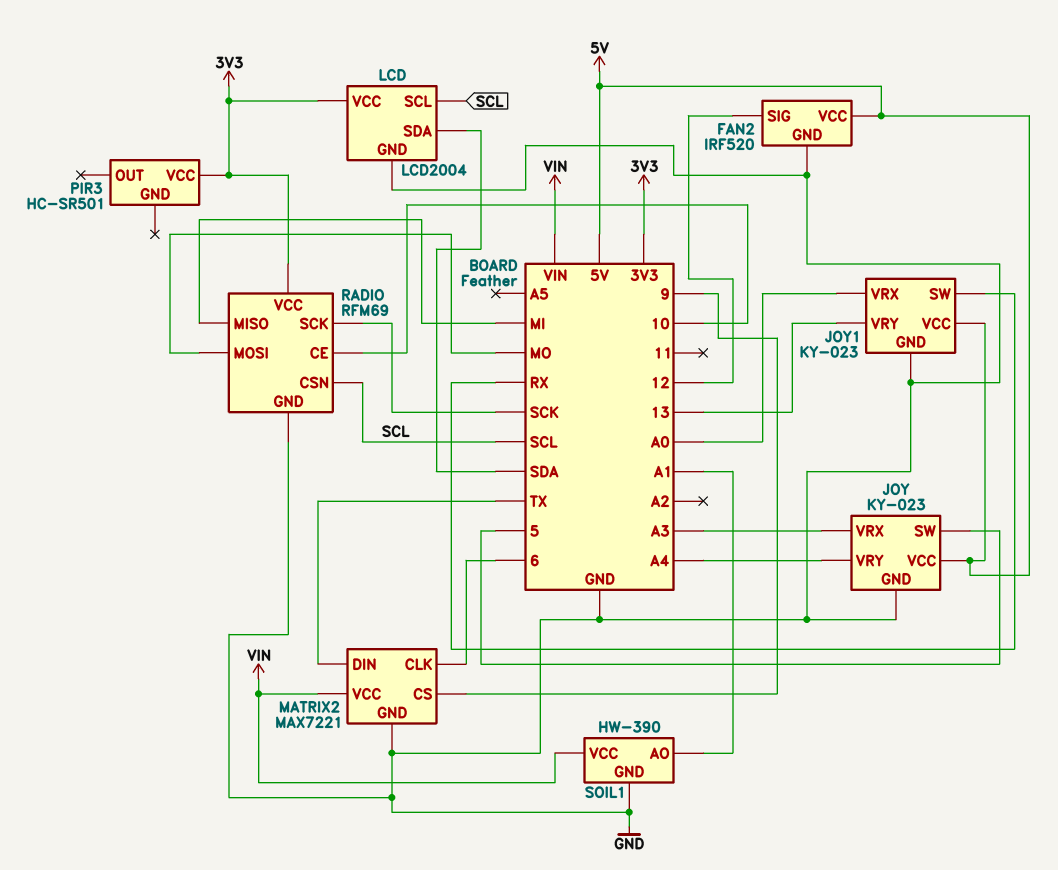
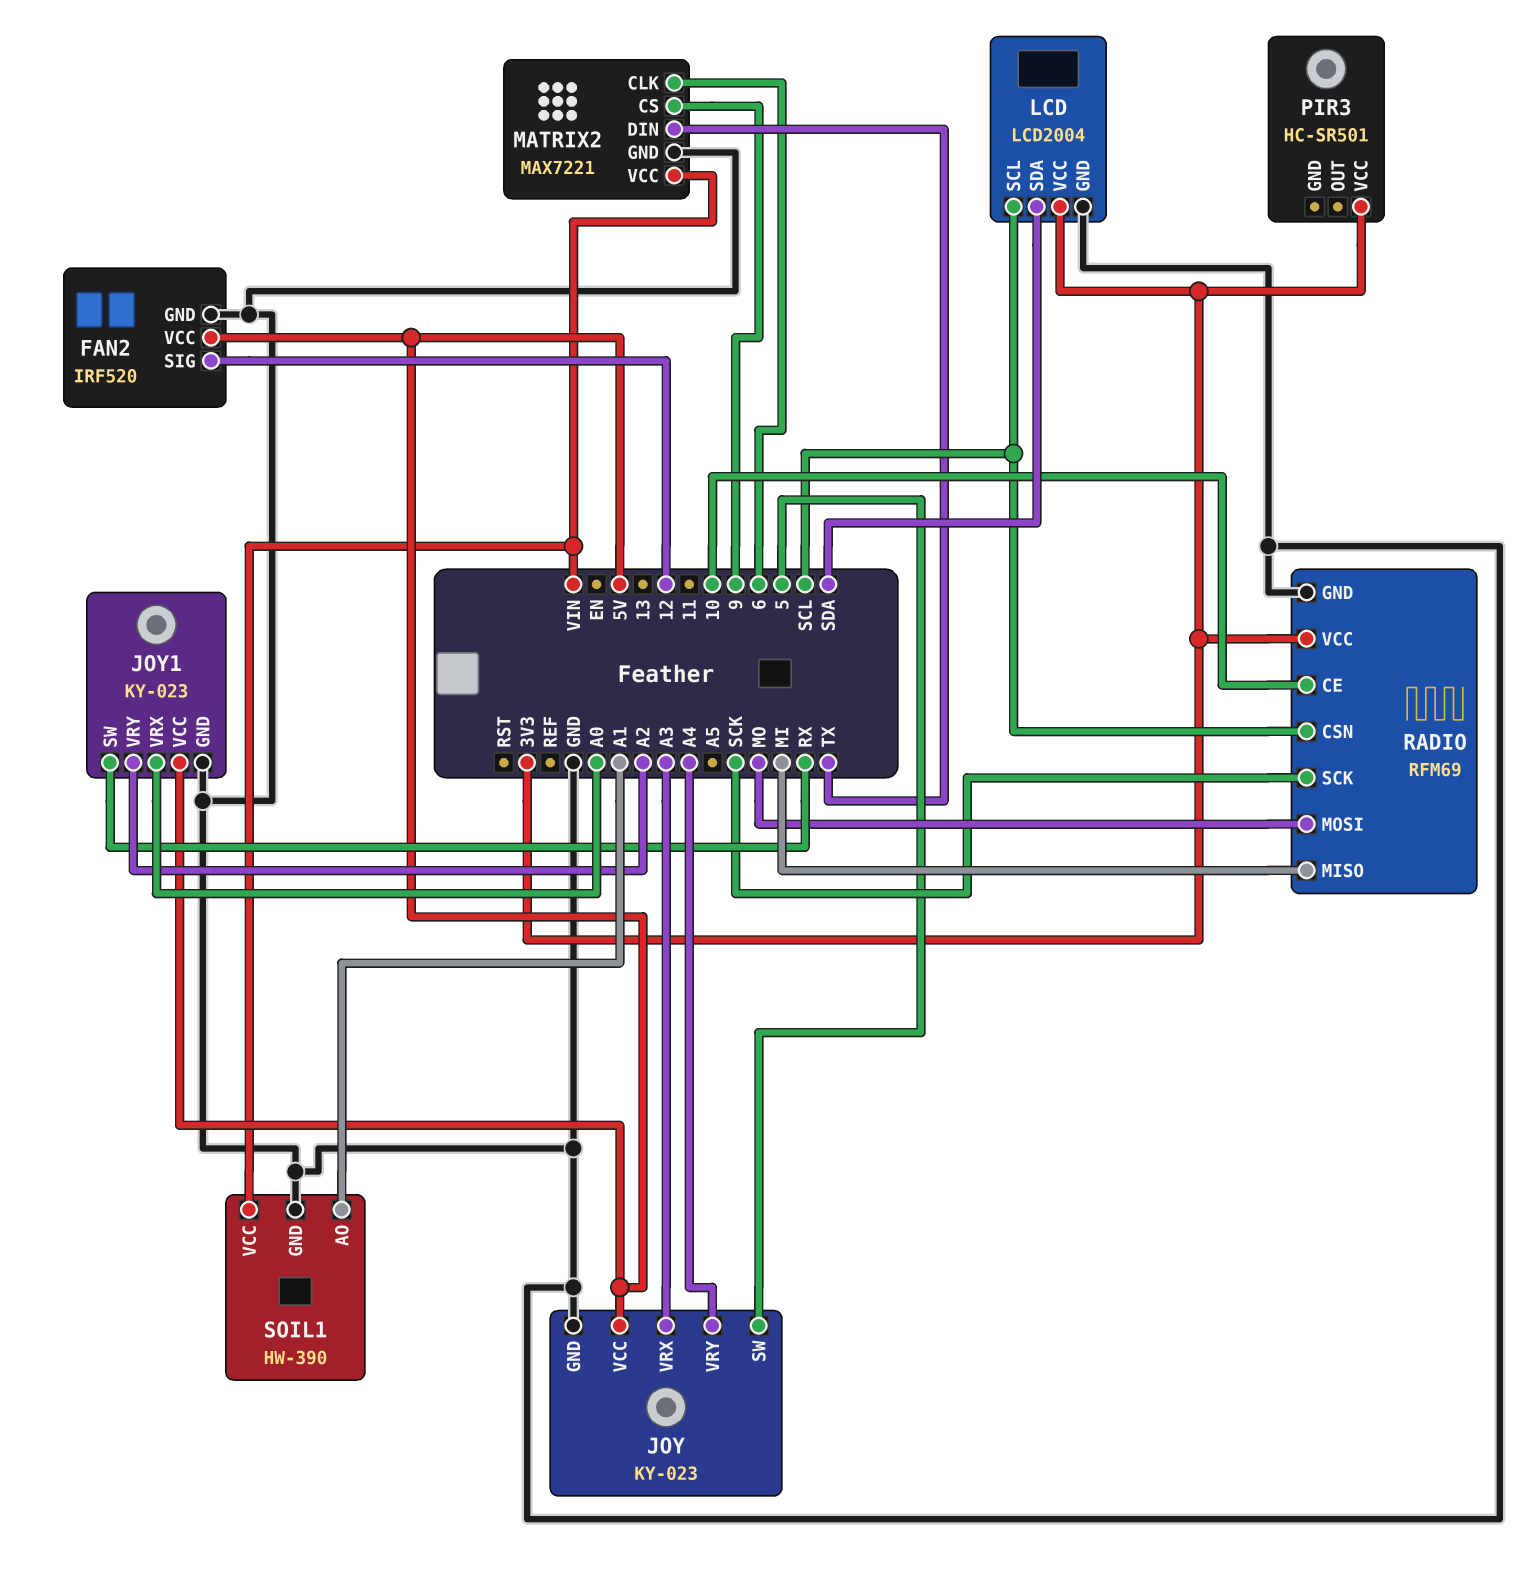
JOY1 pin VRY: 13 -> A2

